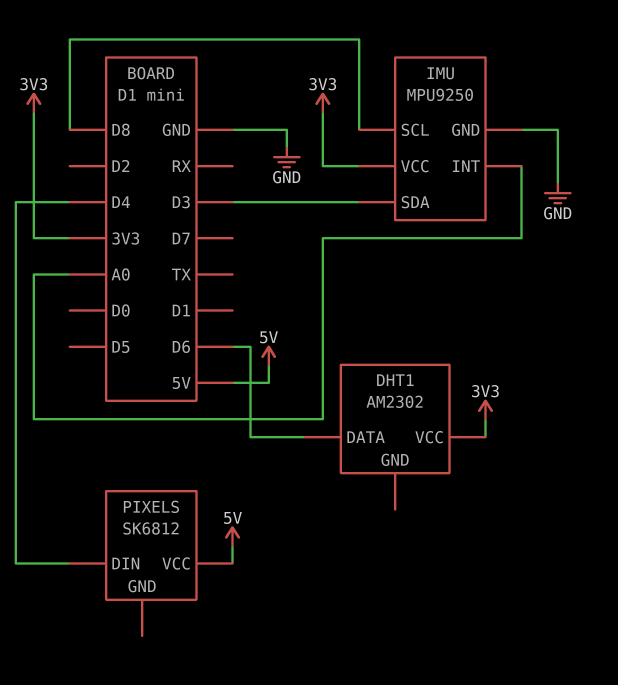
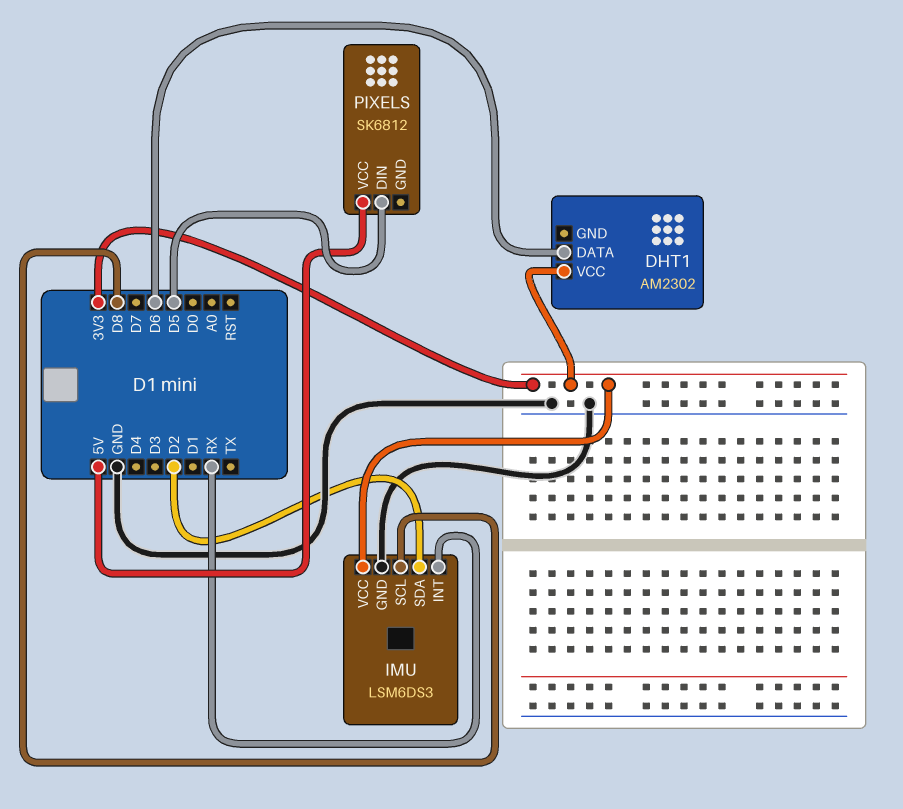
IMU: MPU9250 -> LSM6DS3
IMU pin INT: A0 -> RX
IMU pin SDA: D3 -> D2
PIXELS pin DIN: D4 -> D5

